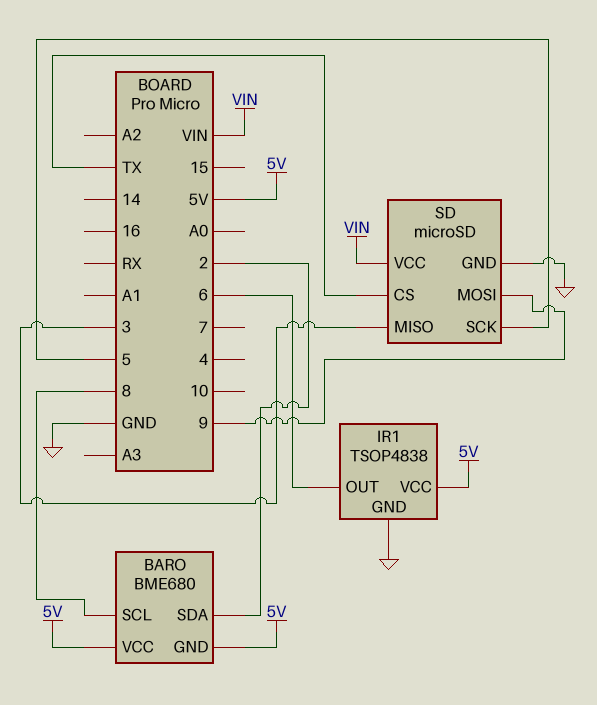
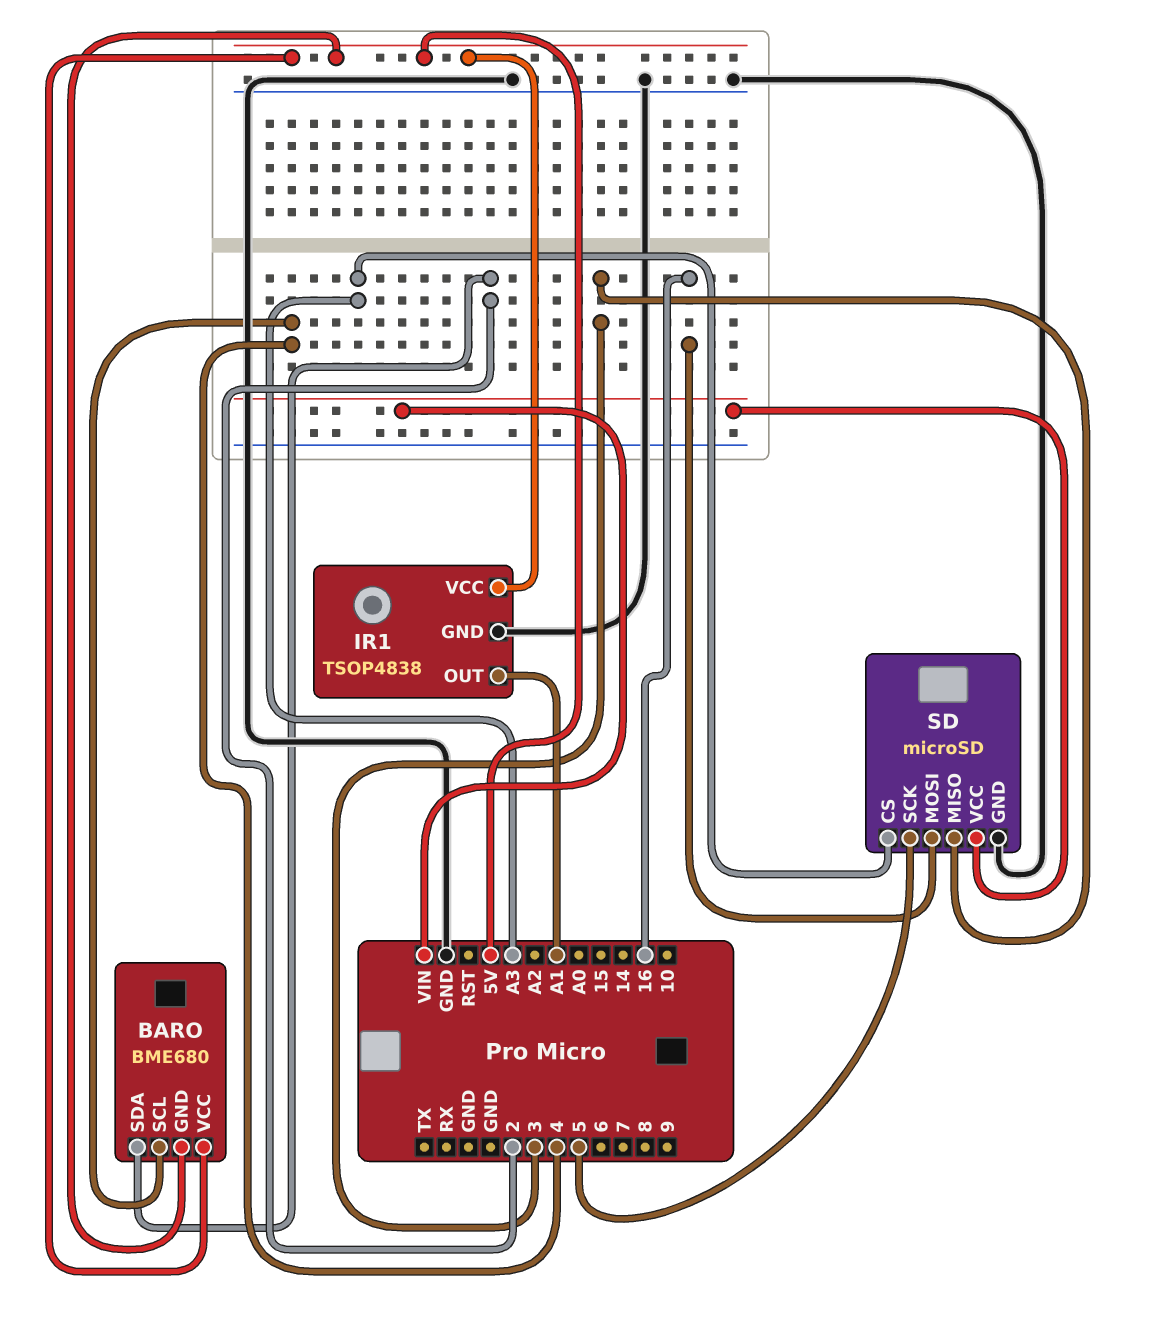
BARO pin SCL: 8 -> 4
IR1 pin OUT: 6 -> A1
SD pin CS: TX -> A3
SD pin MOSI: 9 -> 16

